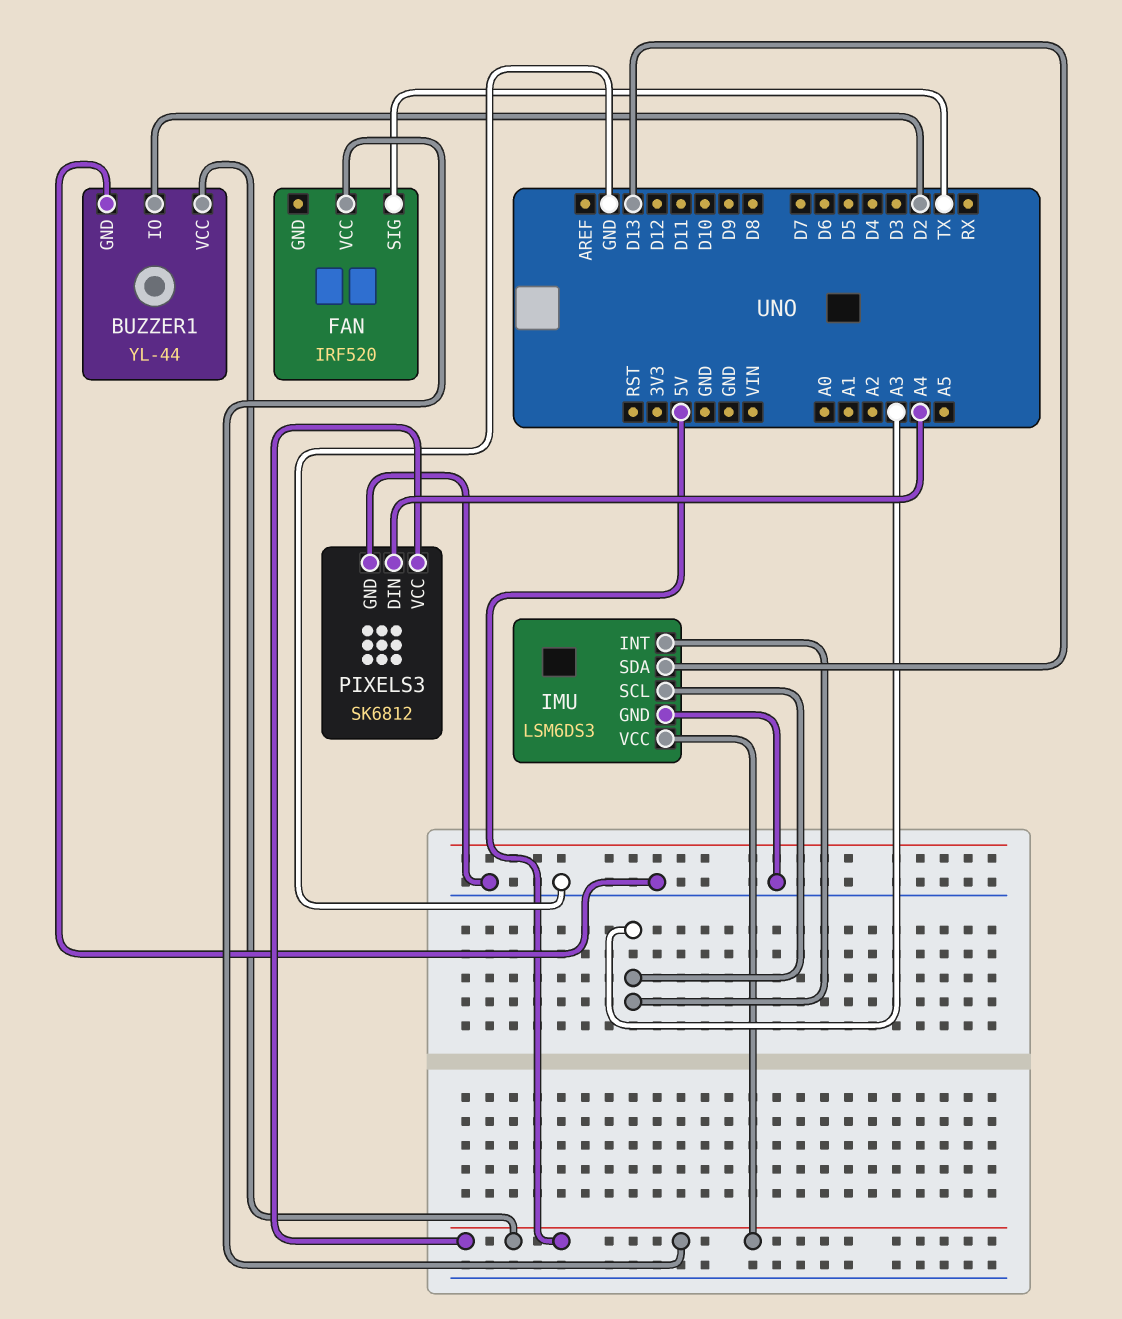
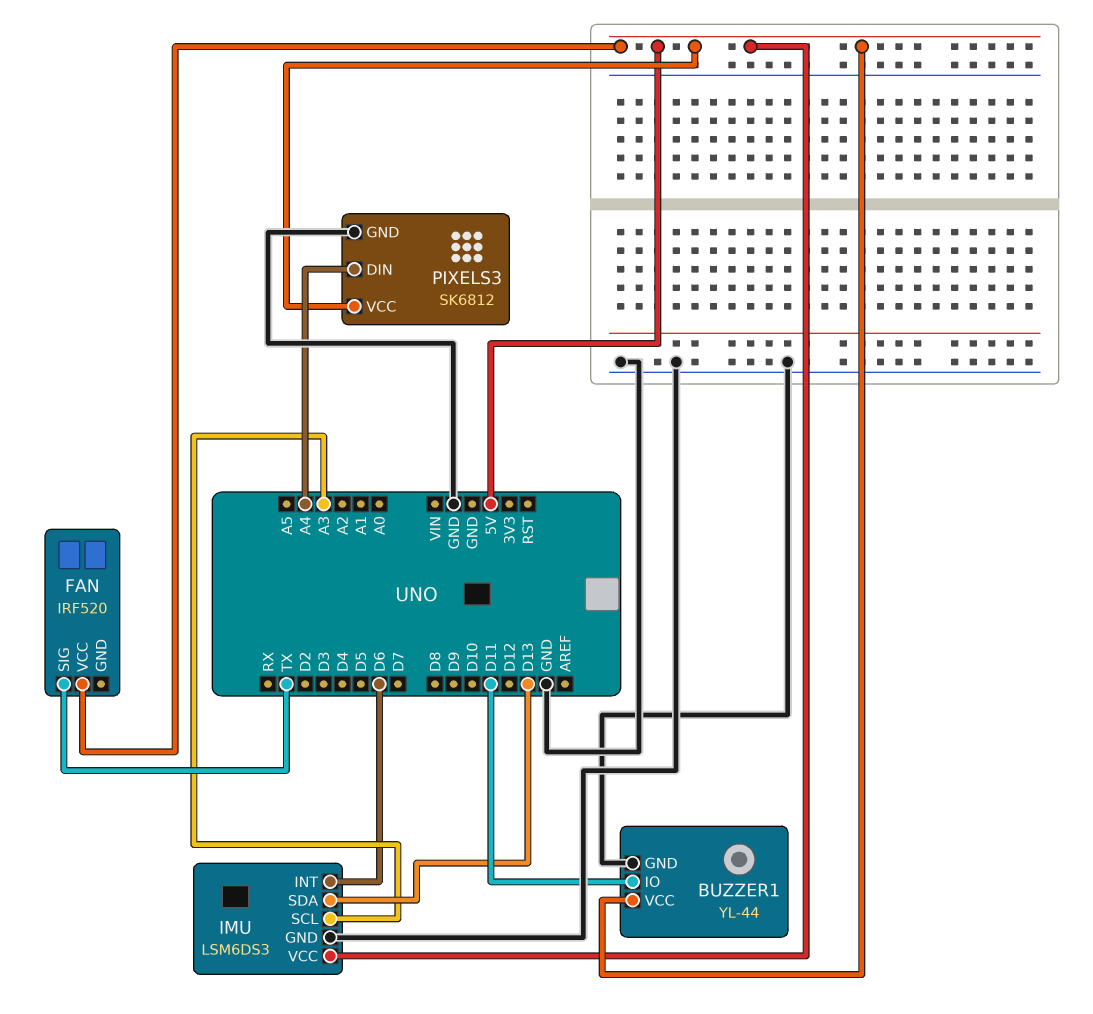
BUZZER1 pin IO: D2 -> D11
IMU pin INT: A3 -> D6

